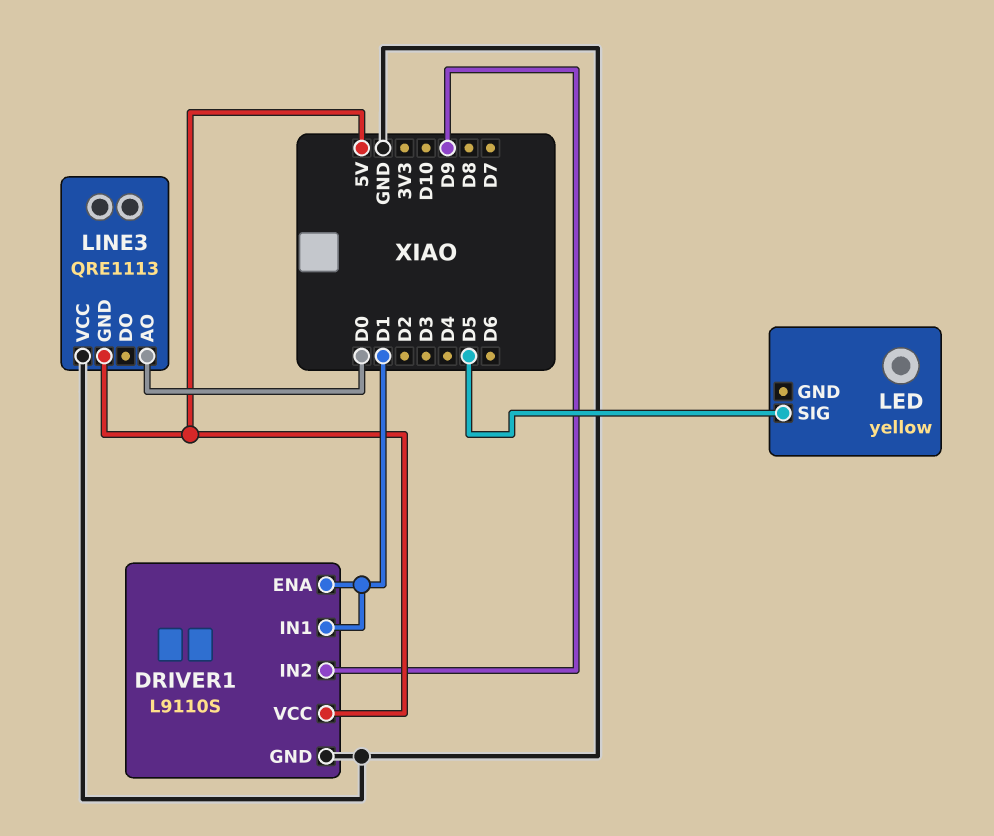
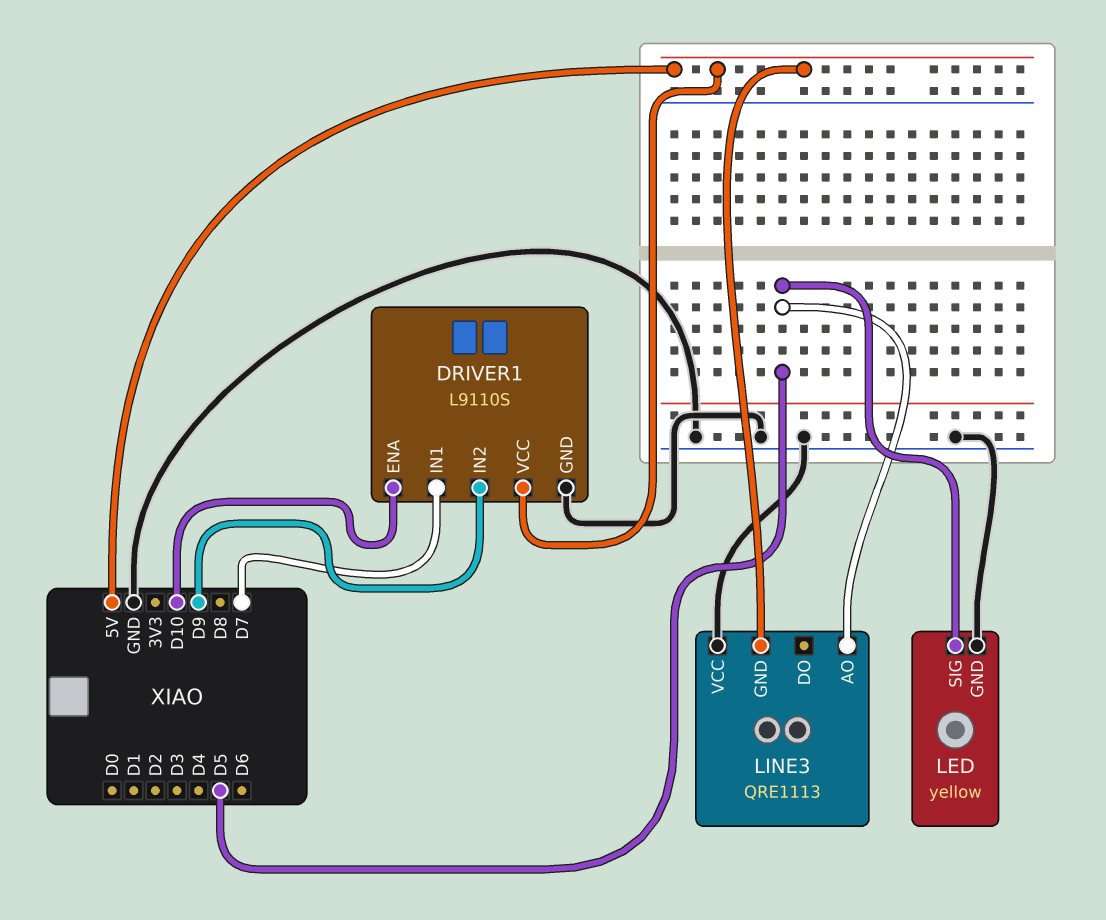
DRIVER1 pin ENA: D1 -> D10
DRIVER1 pin IN1: D1 -> D7
LED pin GND: none -> GND
LINE3 pin AO: D0 -> D5

